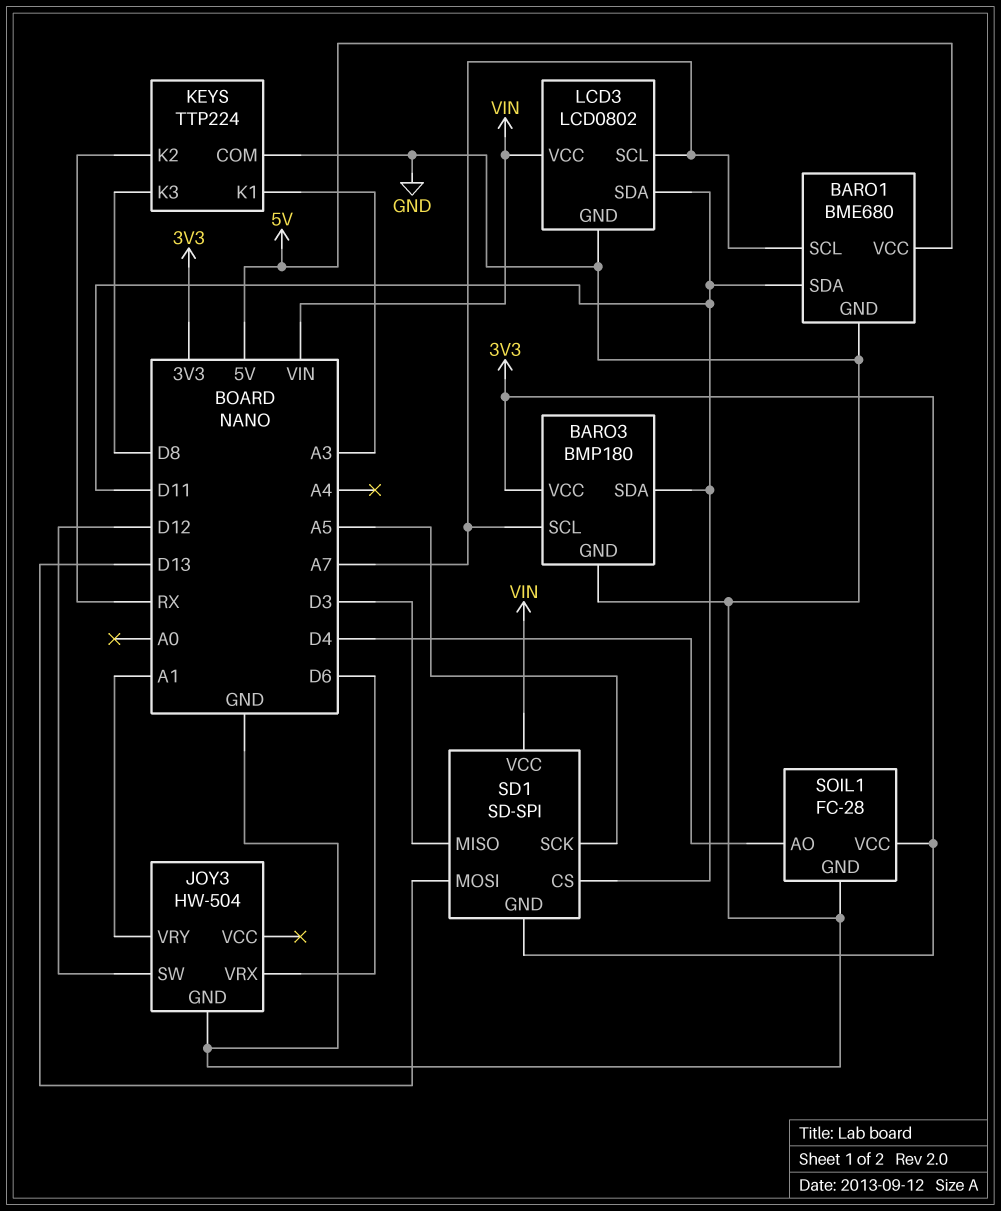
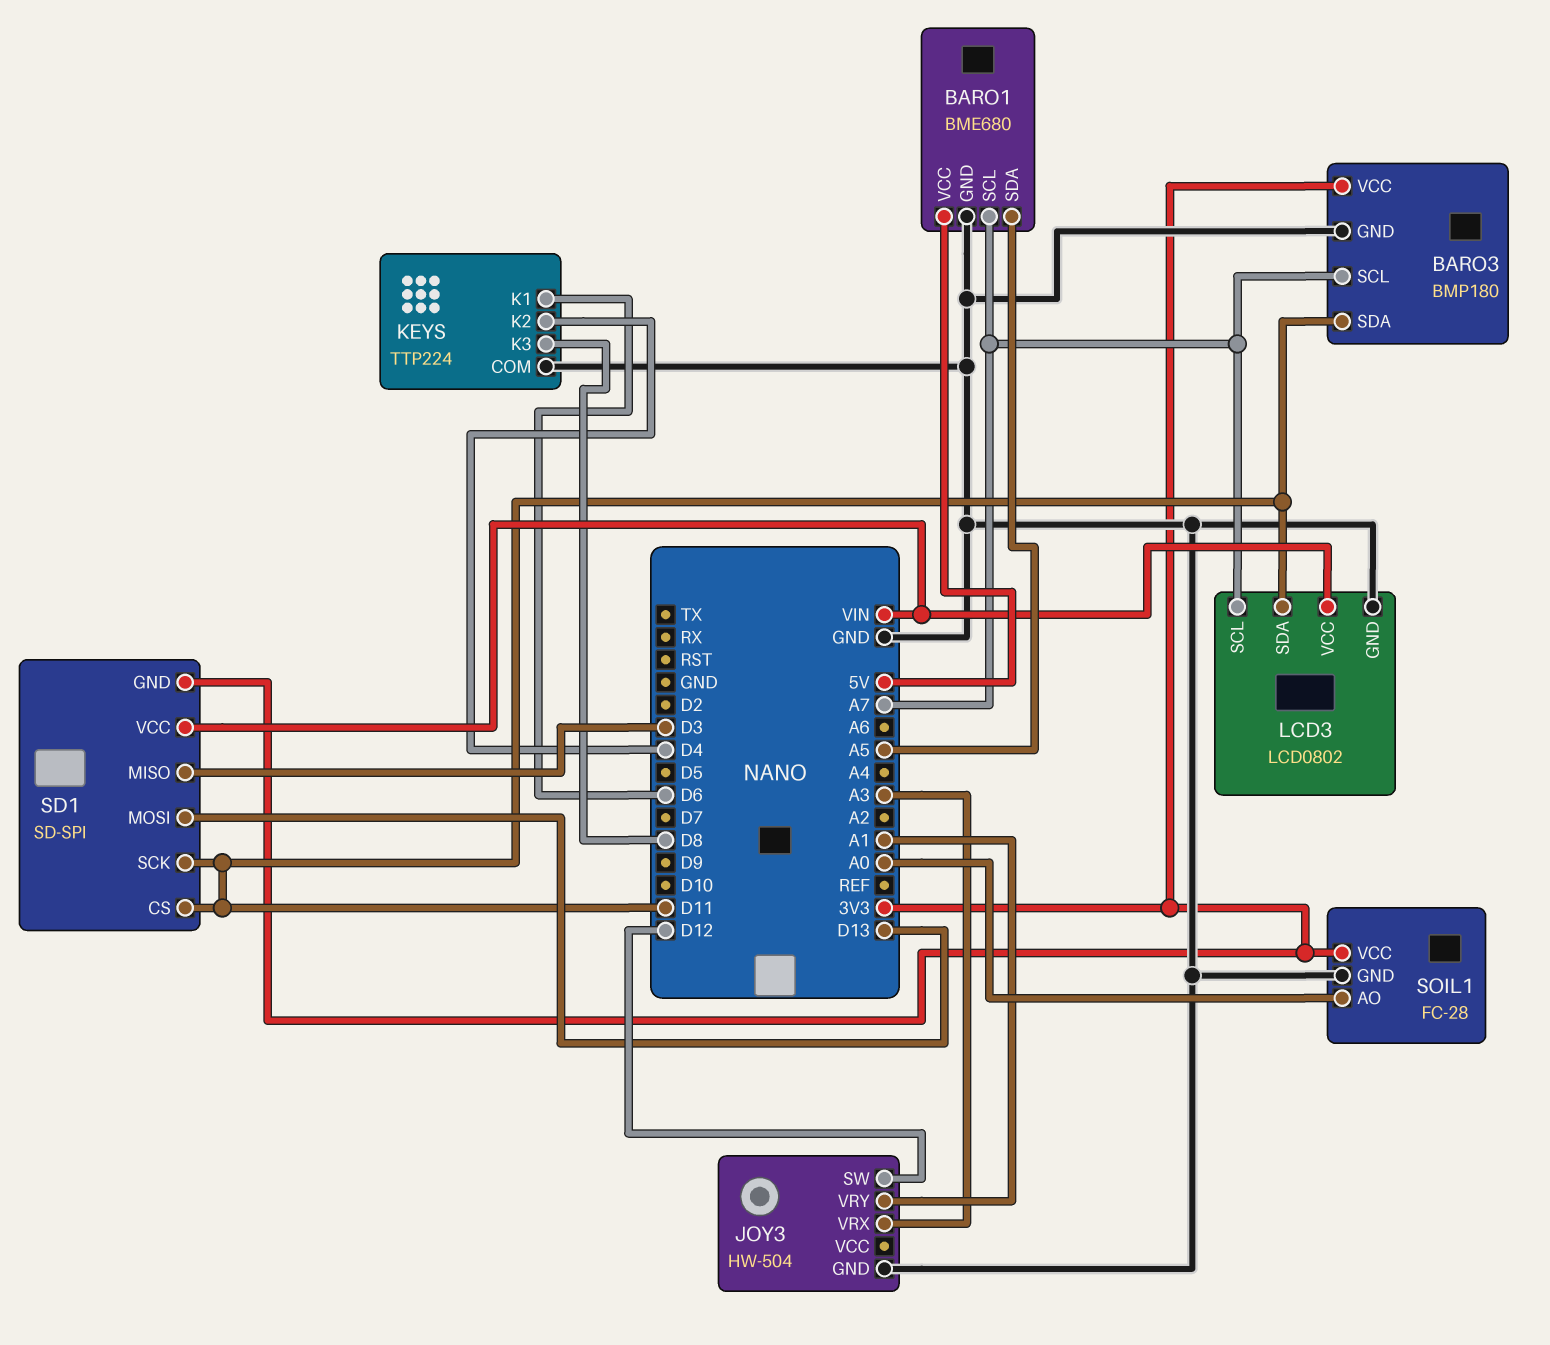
BARO1 pin SDA: D11 -> A5
JOY3 pin VRX: D6 -> A3
KEYS pin K1: A3 -> D6
KEYS pin K2: RX -> D4
SD1 pin SCK: A5 -> D11
SOIL1 pin AO: D4 -> A0

